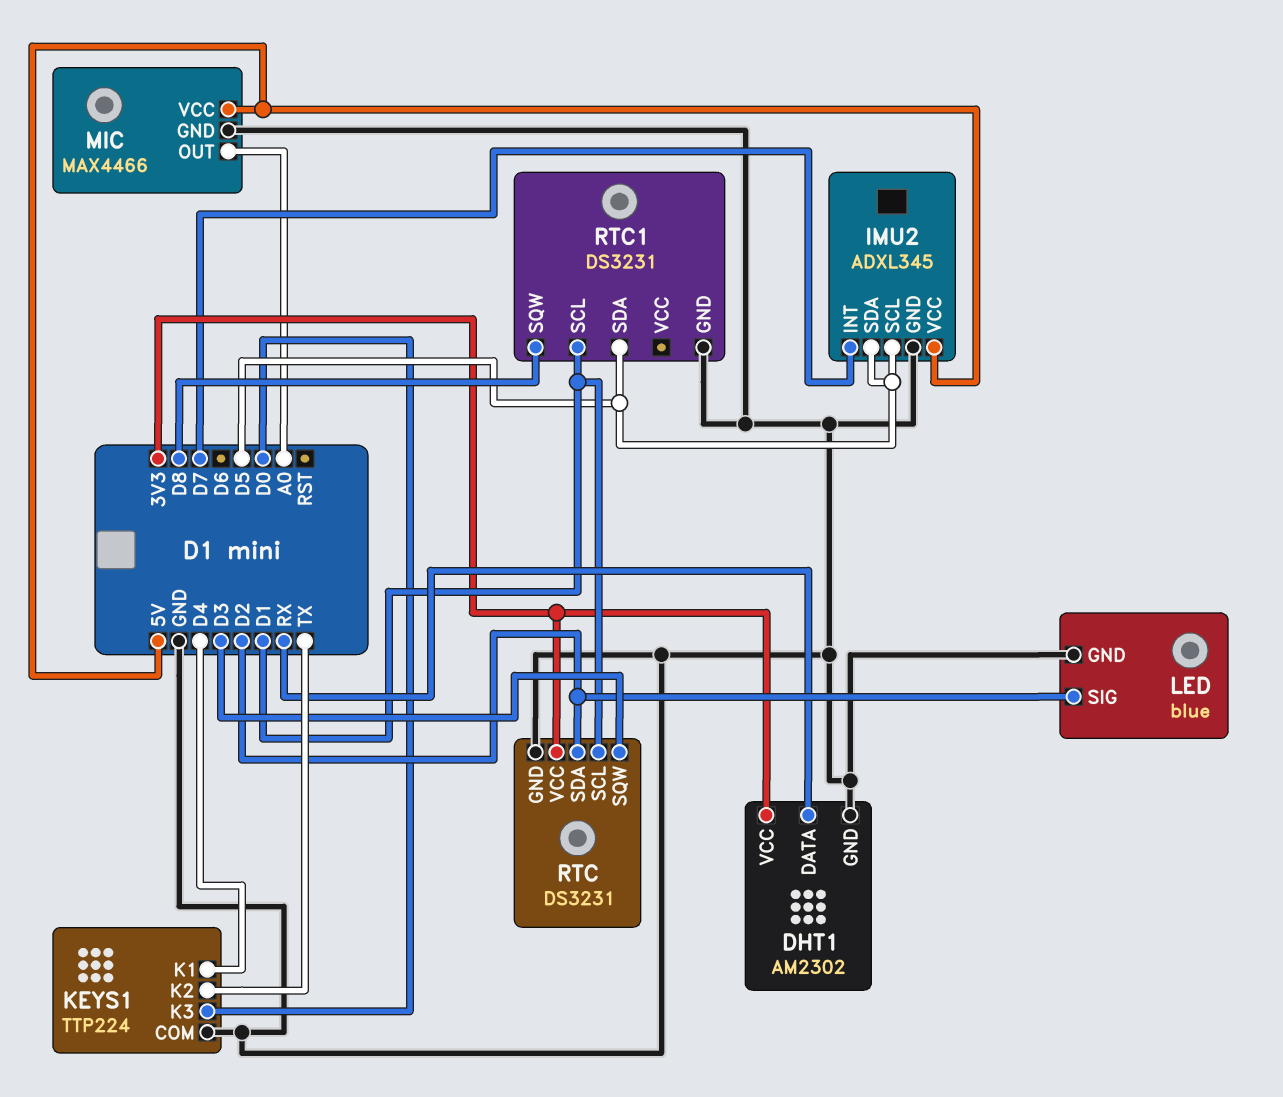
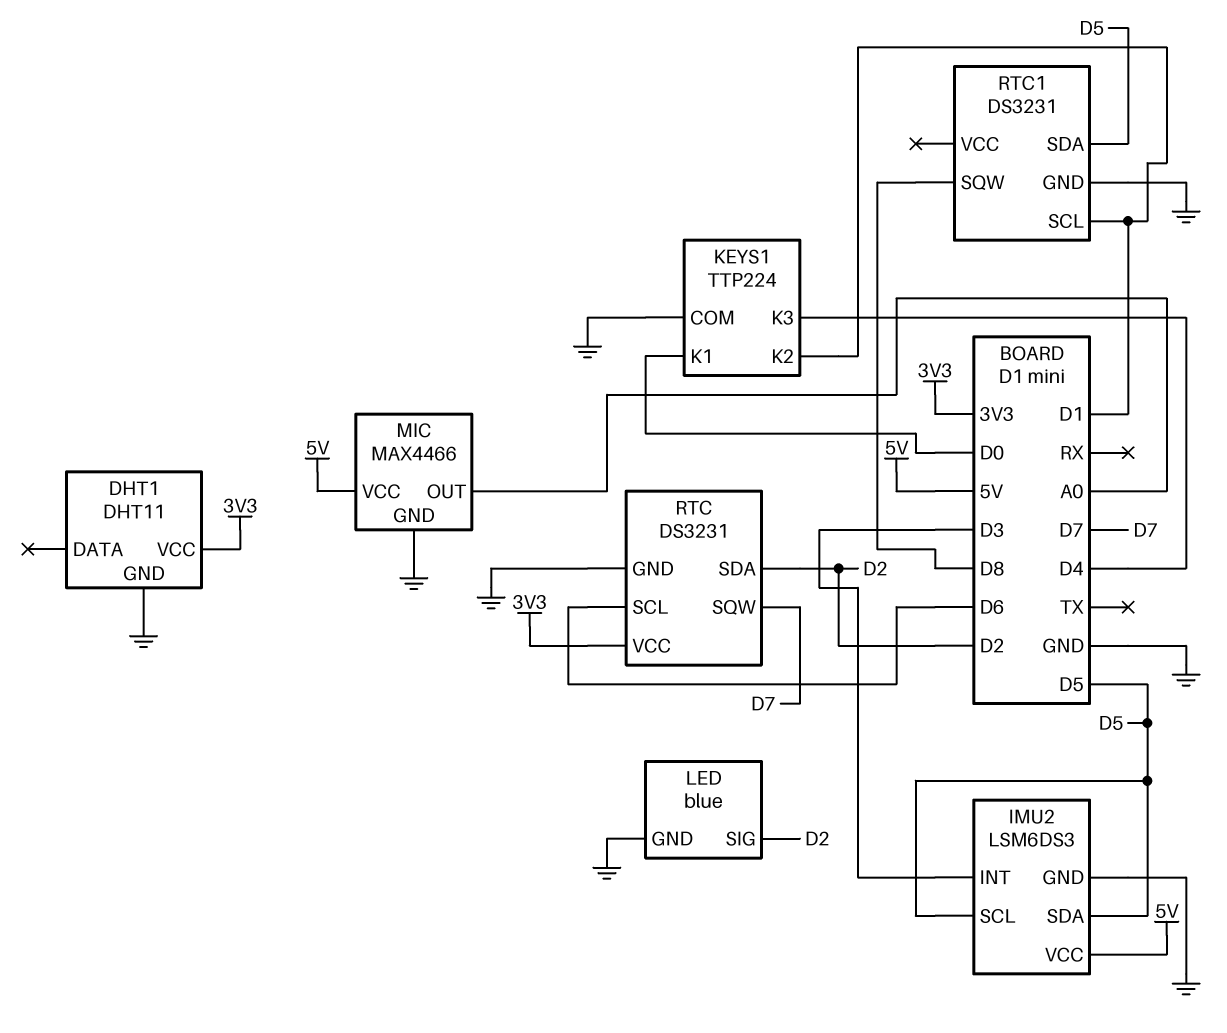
DHT1: AM2302 -> DHT11
DHT1 pin DATA: RX -> none
IMU2: ADXL345 -> LSM6DS3
IMU2 pin INT: D7 -> D3
KEYS1 pin K1: D4 -> D0
KEYS1 pin K2: TX -> D1
KEYS1 pin K3: D0 -> D4
RTC pin SCL: D1 -> D6
RTC pin SQW: D3 -> D7

